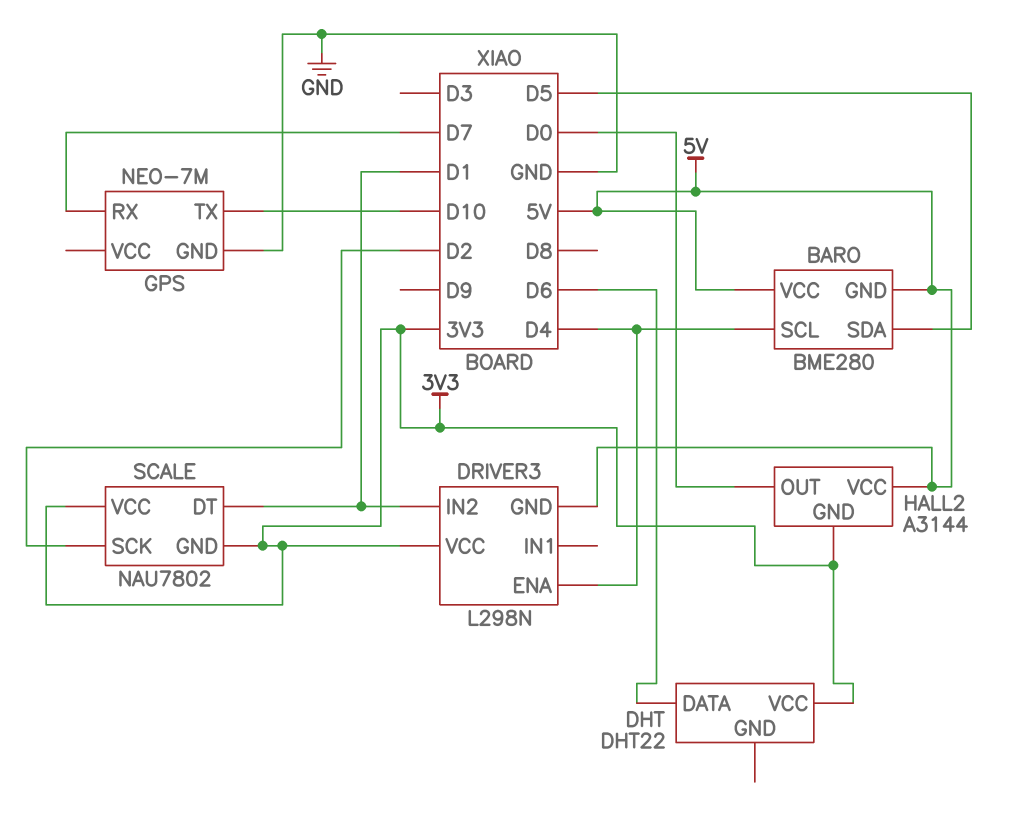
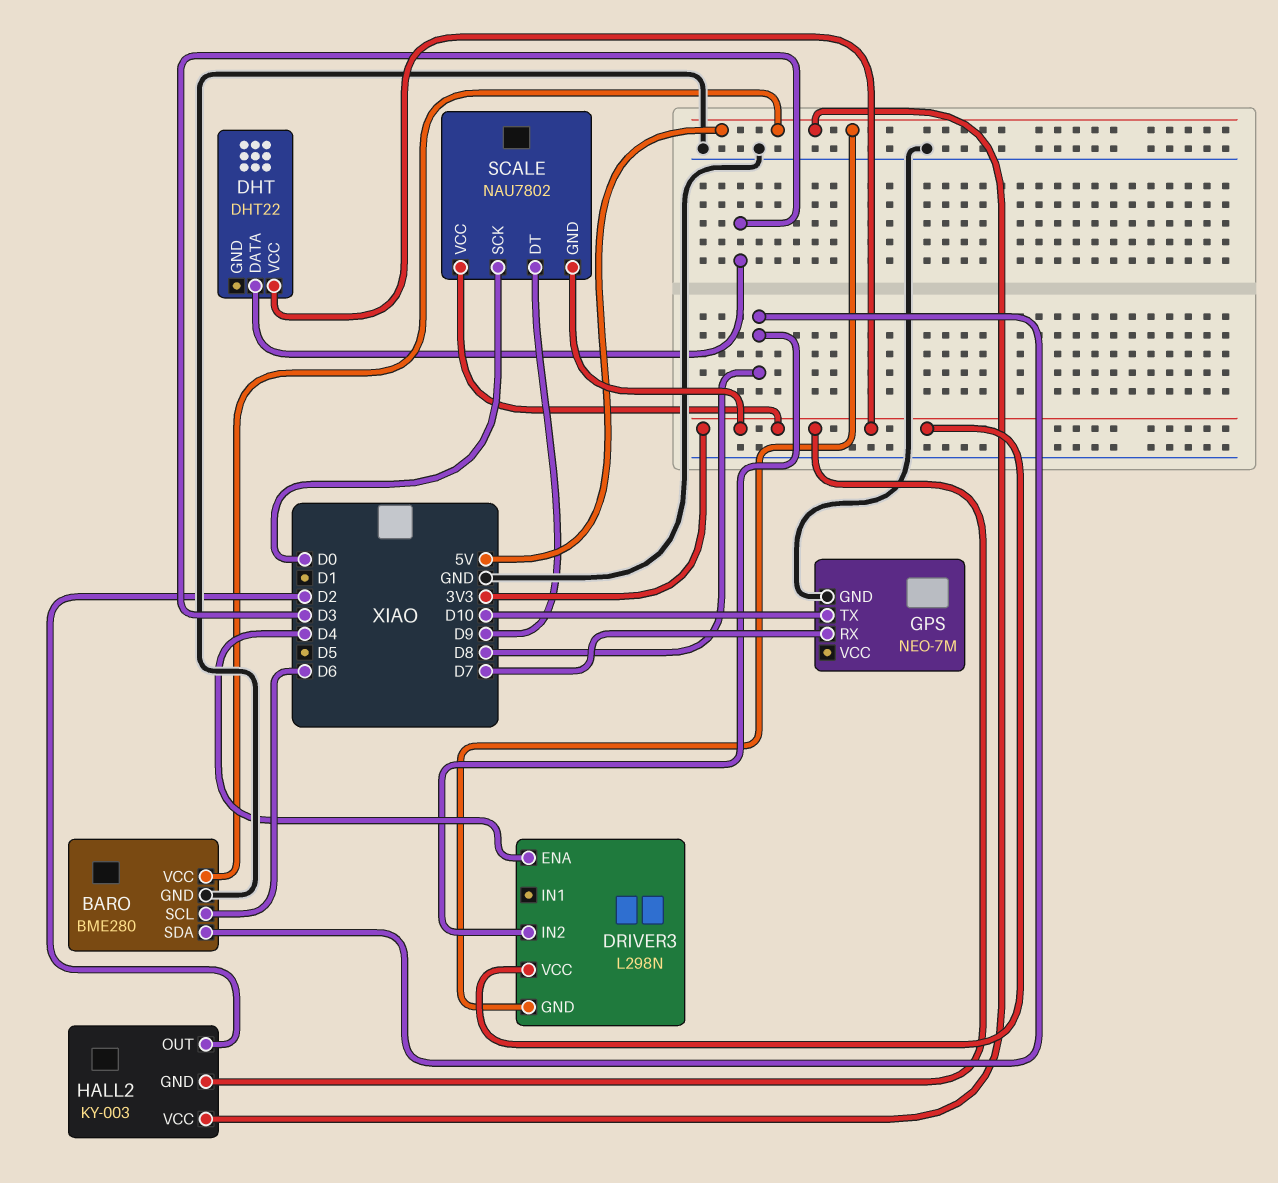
BARO pin GND: 5V -> GND
BARO pin SCL: D4 -> D6
BARO pin SDA: D5 -> D8
DHT pin DATA: D6 -> D3
DRIVER3 pin IN2: D1 -> D8
HALL2: A3144 -> KY-003
HALL2 pin OUT: D0 -> D2
SCALE pin DT: D1 -> D9
SCALE pin SCK: D2 -> D0

